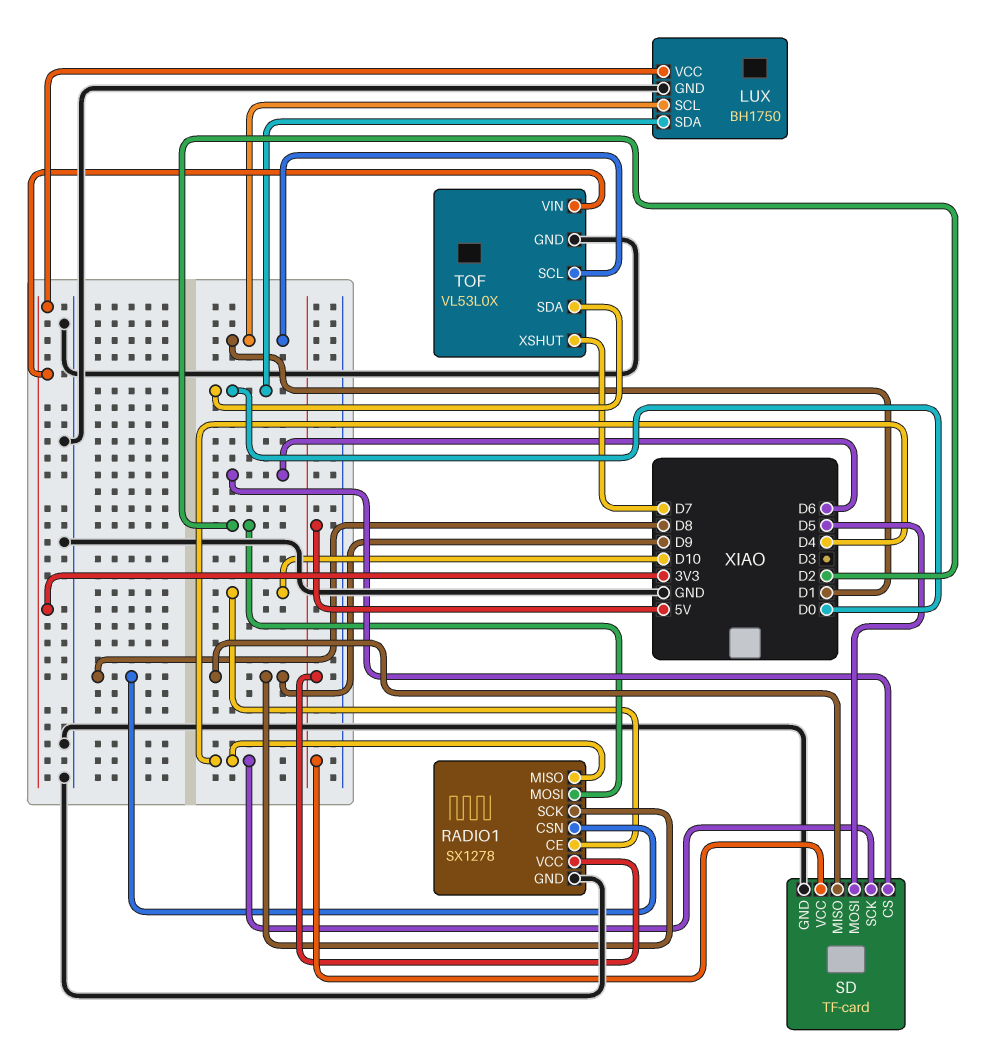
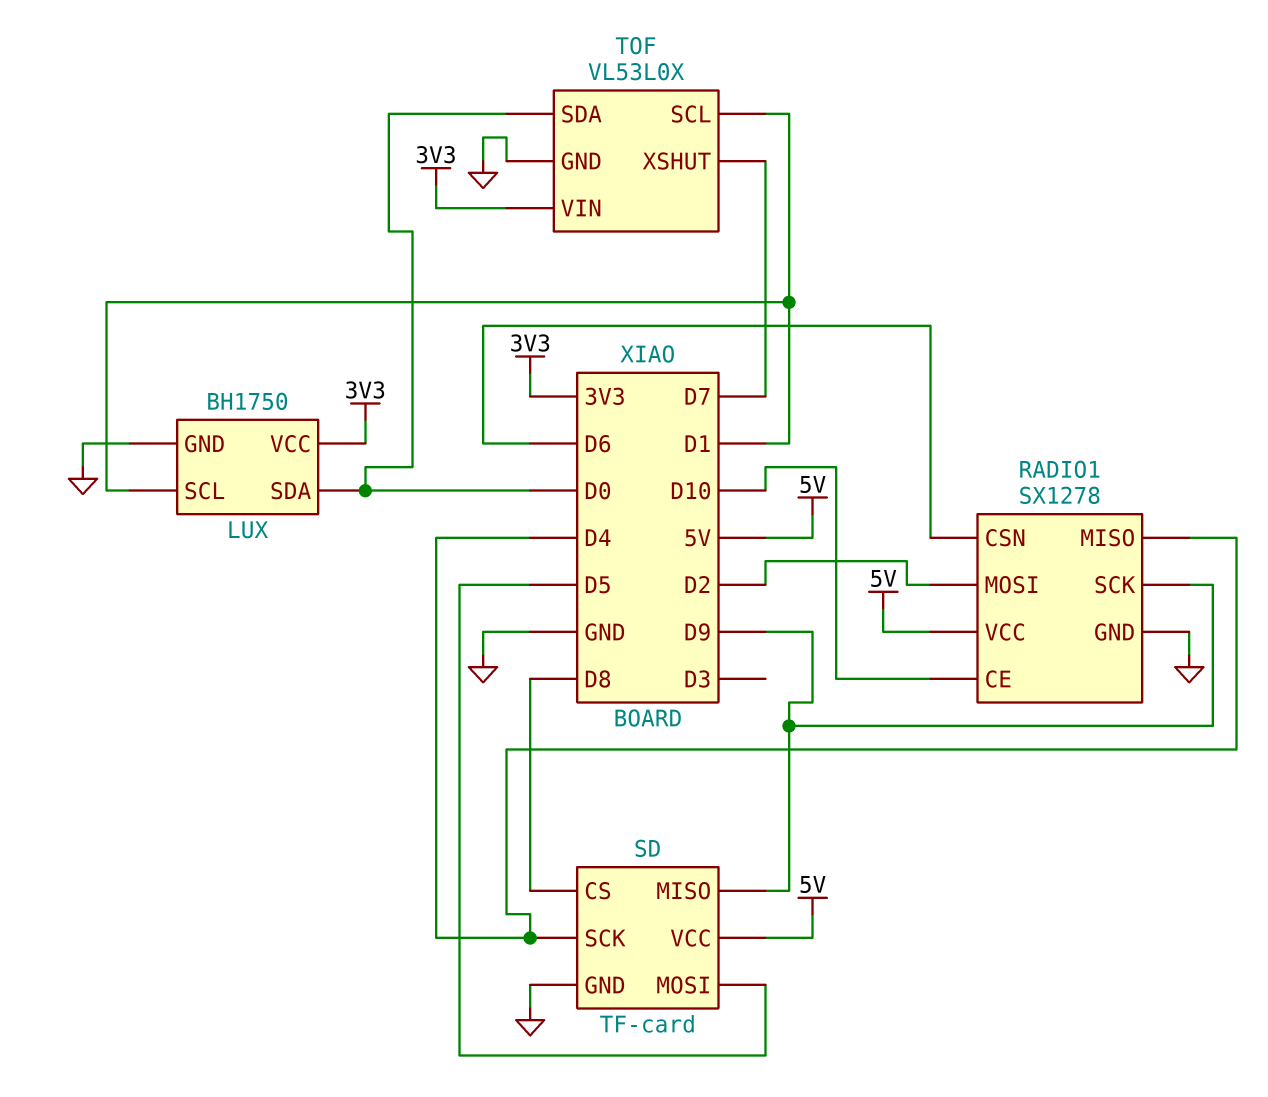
RADIO1 pin CSN: D8 -> D6
SD pin CS: D6 -> D8

